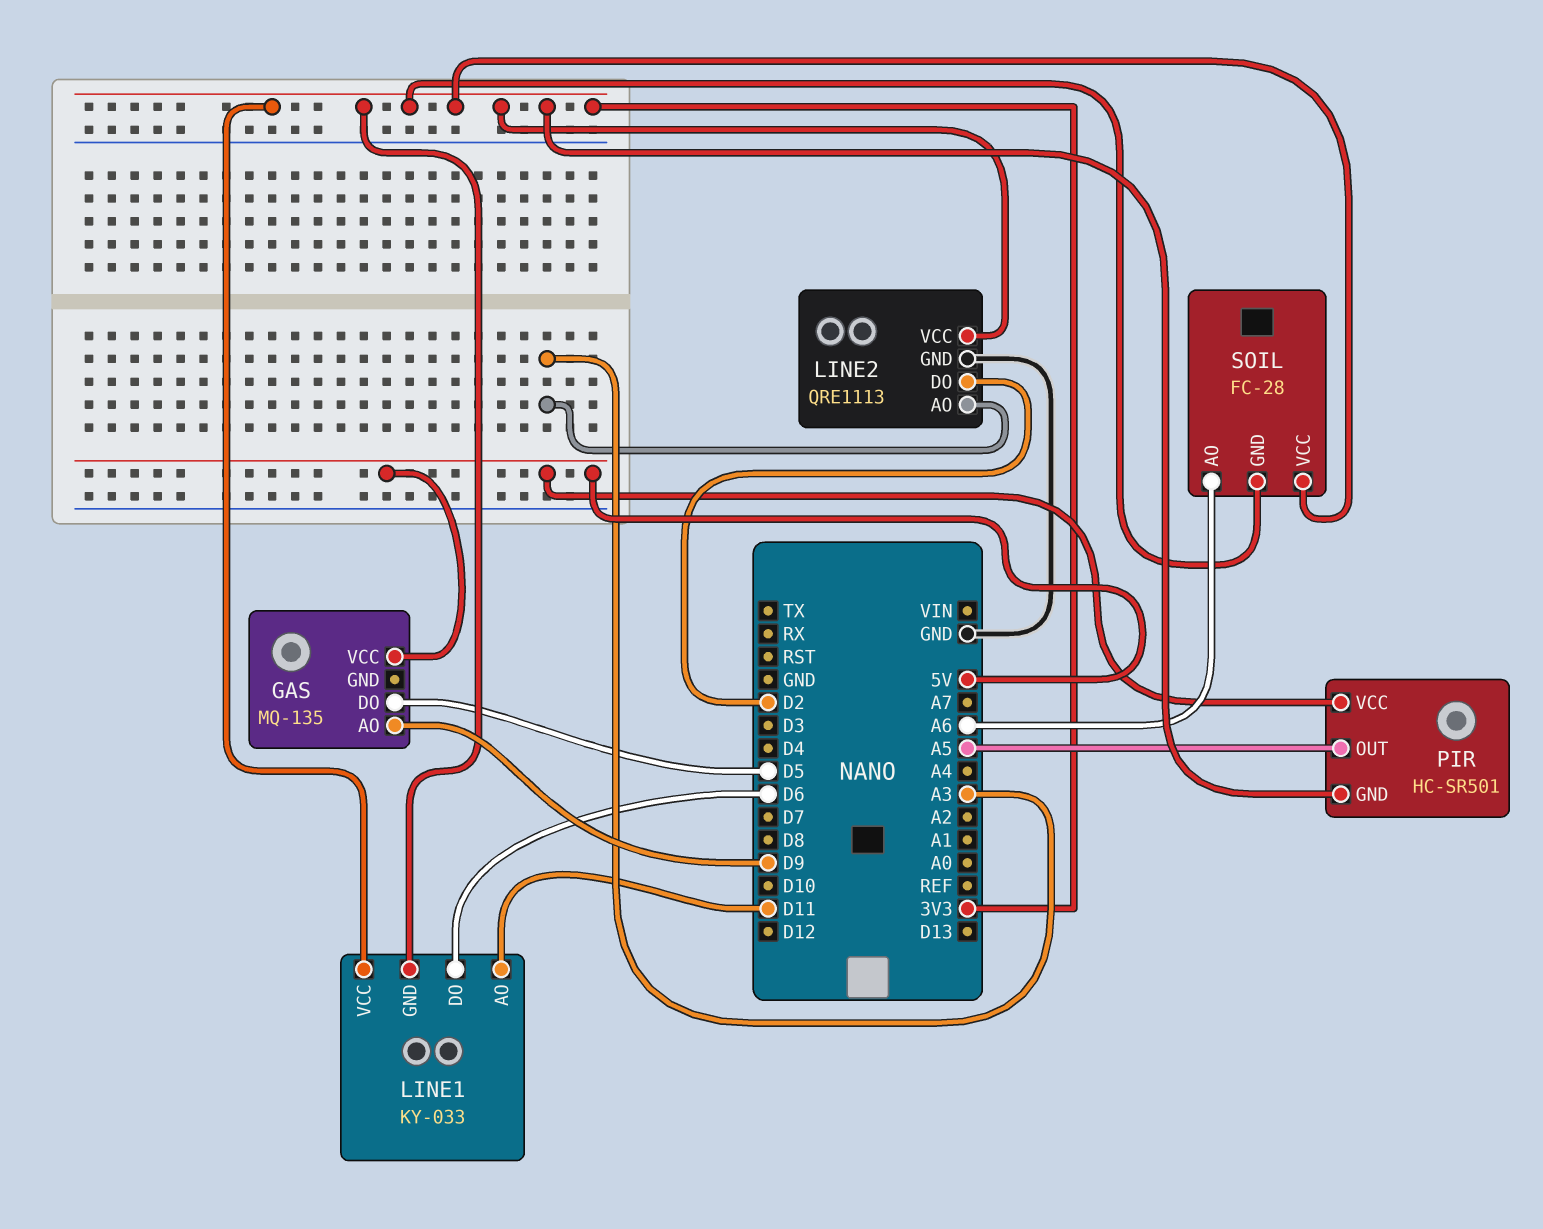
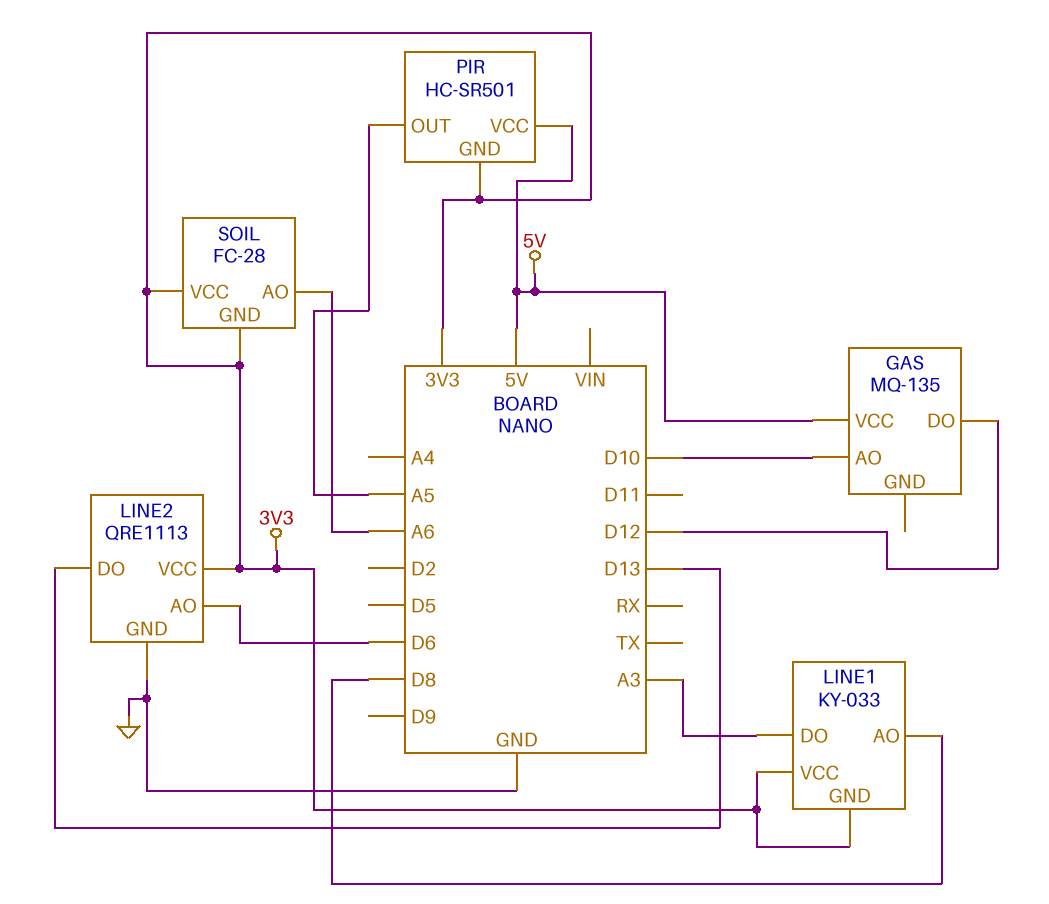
GAS pin AO: D9 -> D10
GAS pin DO: D5 -> D12
LINE1 pin AO: D11 -> D8
LINE1 pin DO: D6 -> A3
LINE2 pin AO: A3 -> D6
LINE2 pin DO: D2 -> D13

